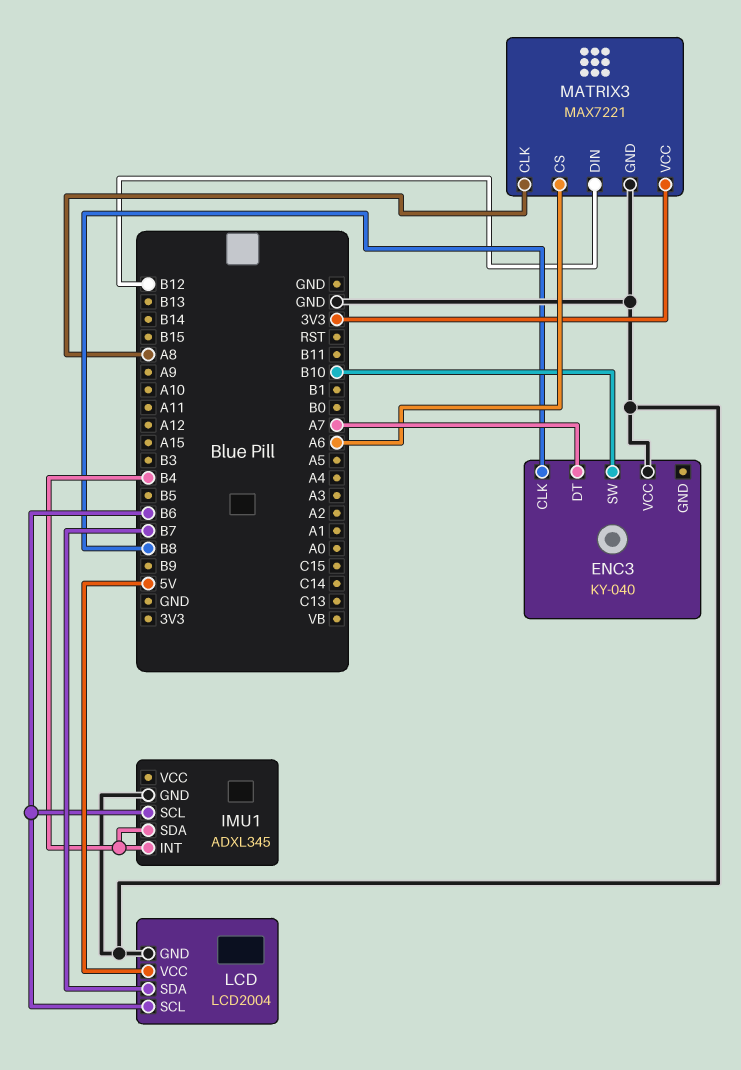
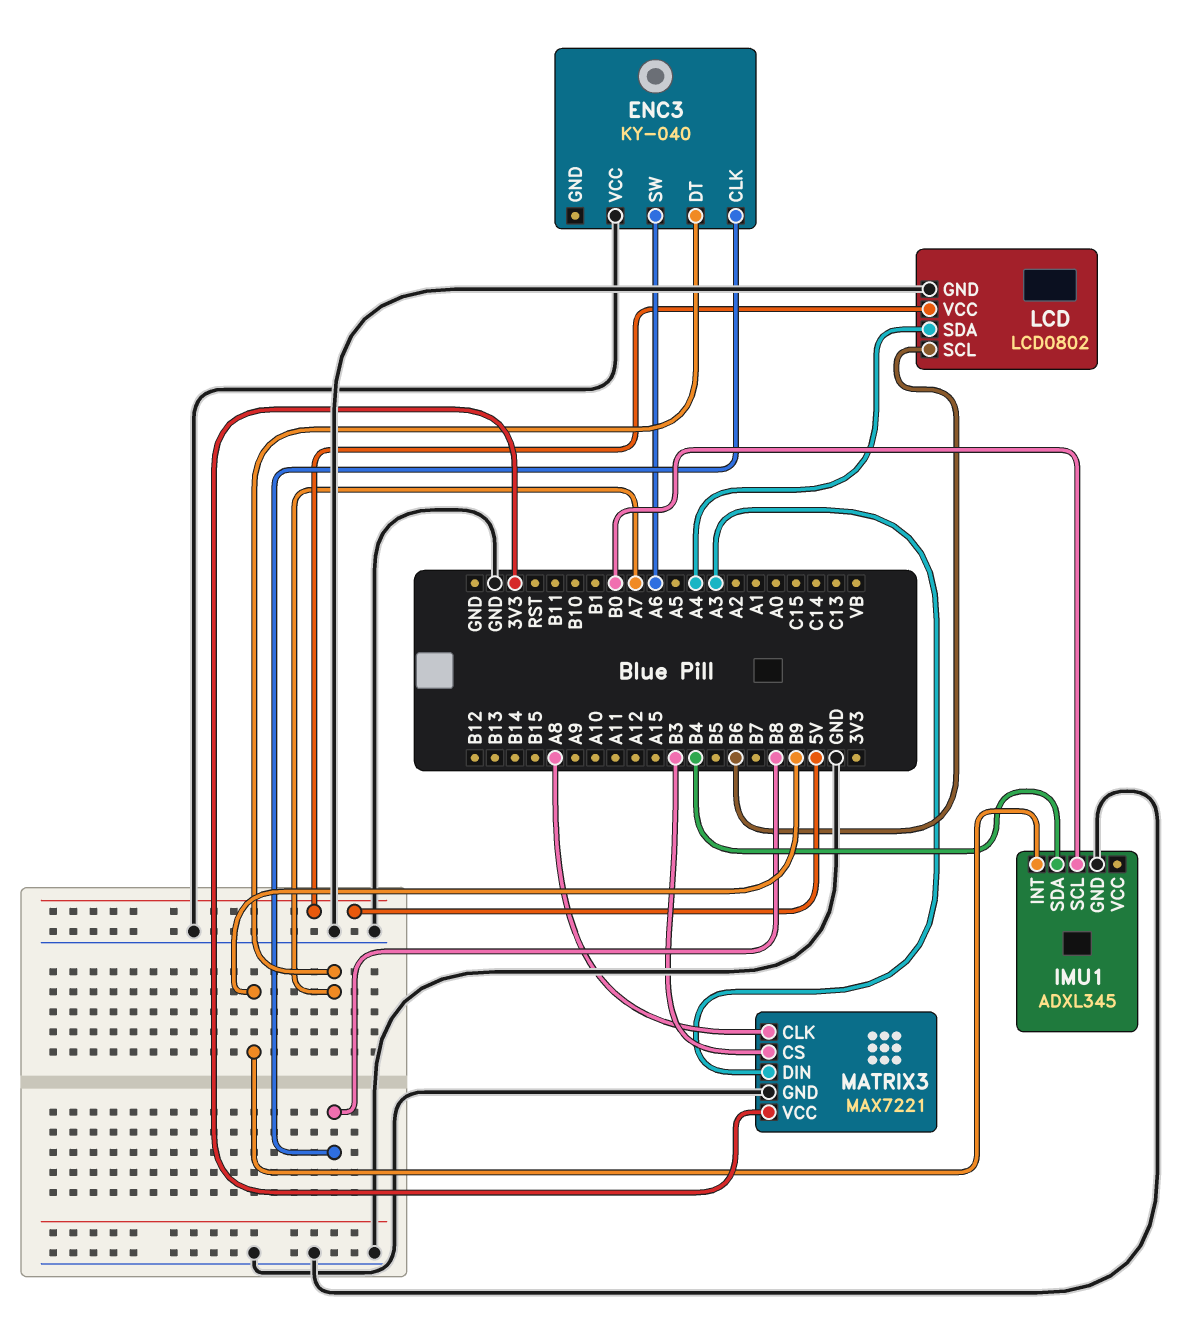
ENC3 pin SW: B10 -> A6
IMU1 pin INT: B4 -> B9
IMU1 pin SCL: B6 -> B0
LCD: LCD2004 -> LCD0802
LCD pin SDA: B7 -> A4
MATRIX3 pin CS: A6 -> B3
MATRIX3 pin DIN: B12 -> A3

